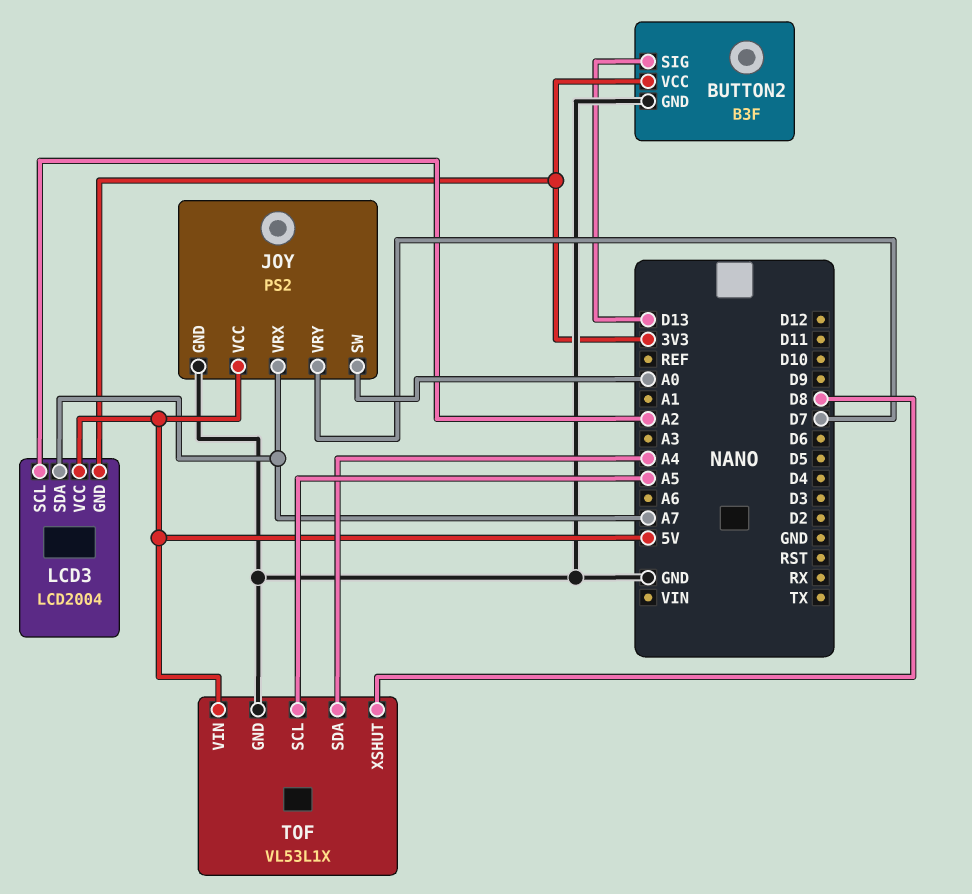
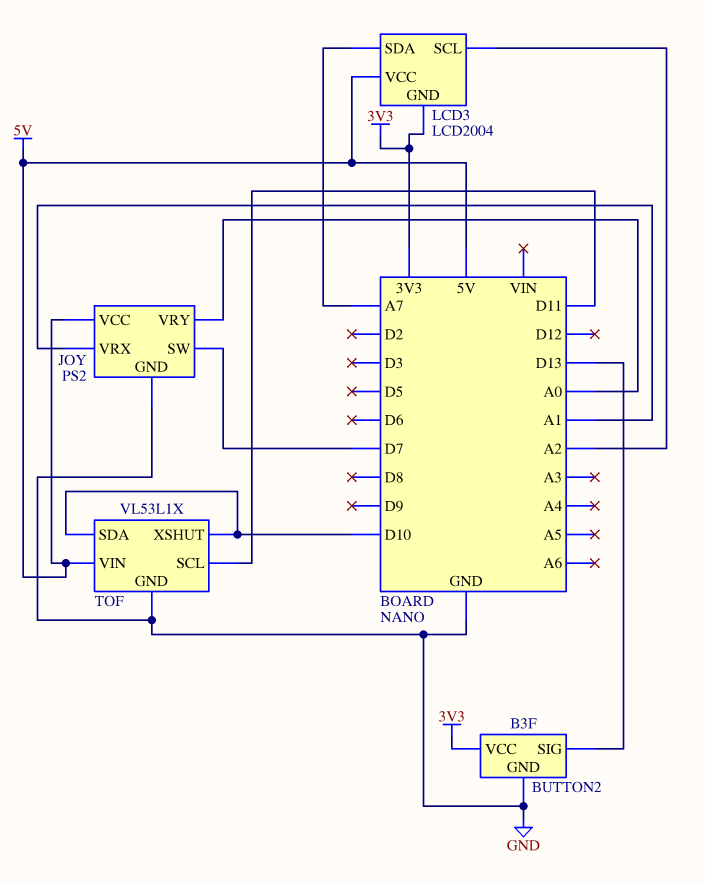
JOY pin SW: A0 -> D7
JOY pin VRX: A7 -> A1
JOY pin VRY: D7 -> A0
TOF pin SCL: A5 -> D11
TOF pin SDA: A4 -> D10
TOF pin XSHUT: D8 -> D10

